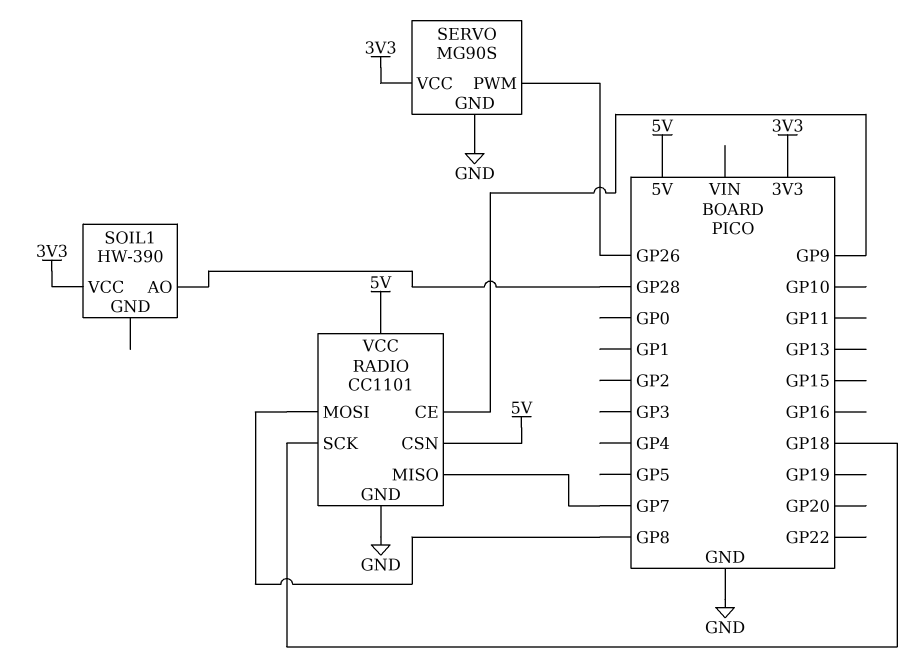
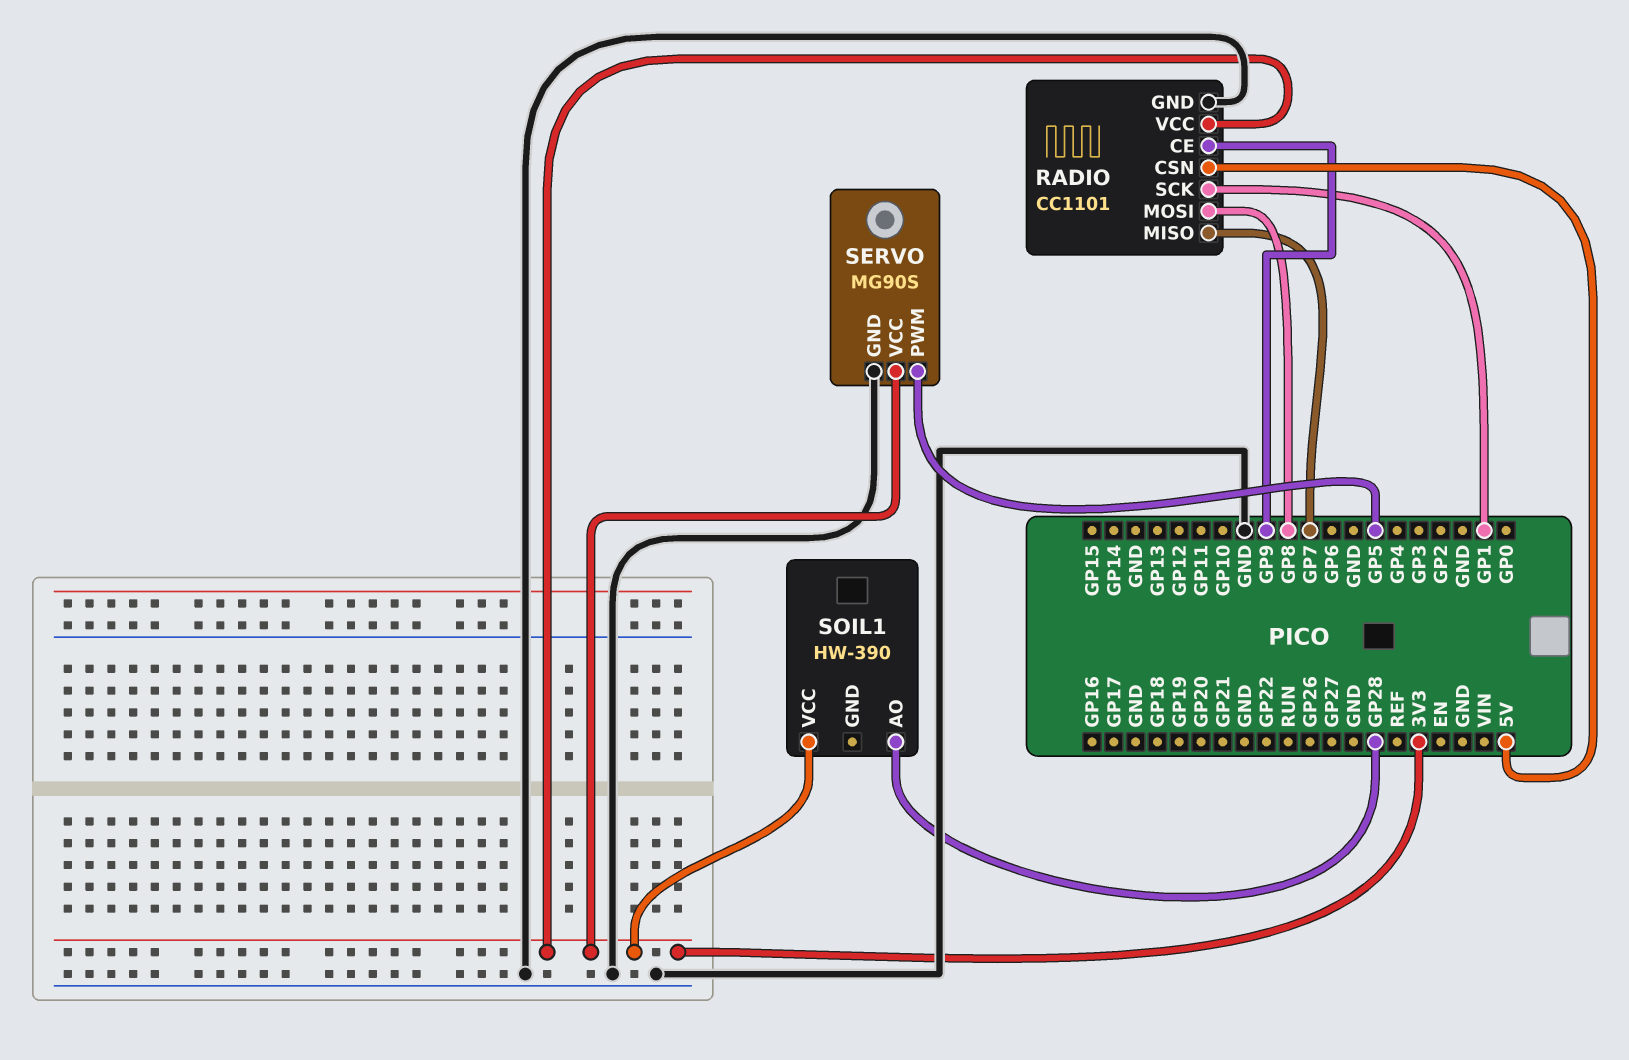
RADIO pin SCK: GP18 -> GP1
RADIO pin VCC: 5V -> 3V3
SERVO pin PWM: GP26 -> GP5

